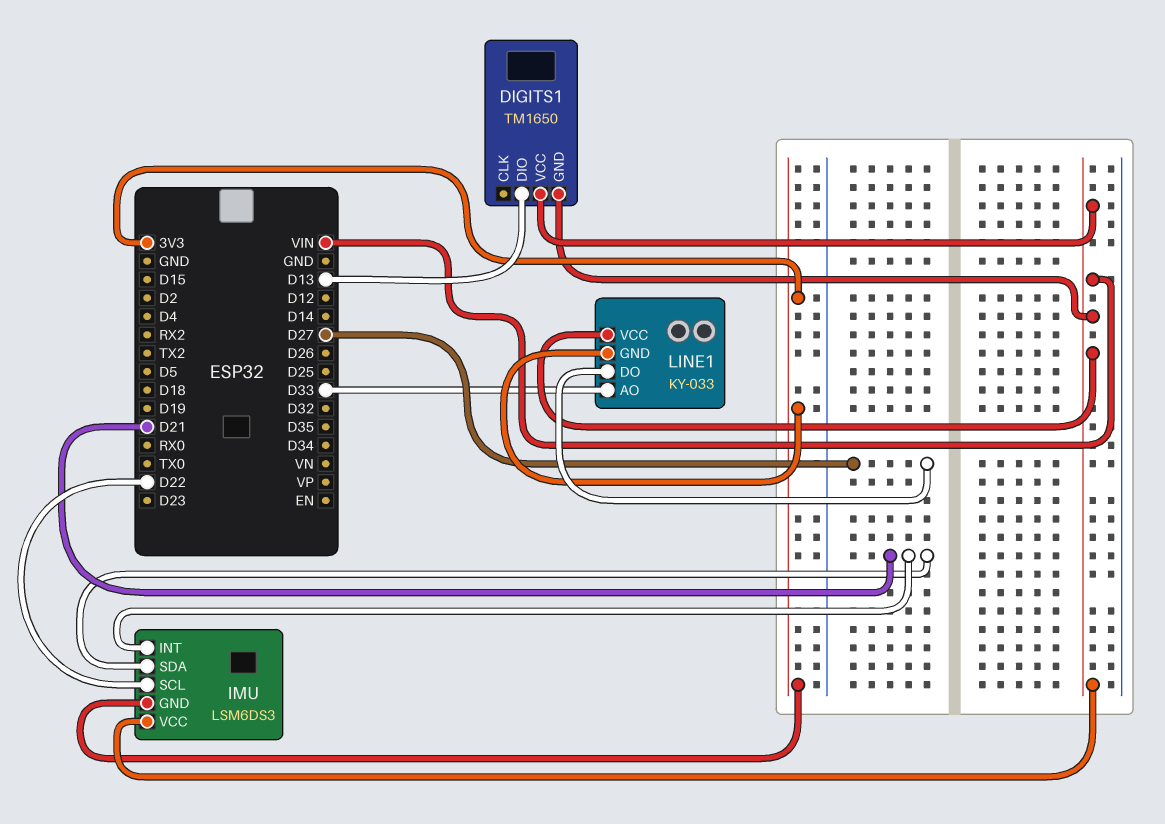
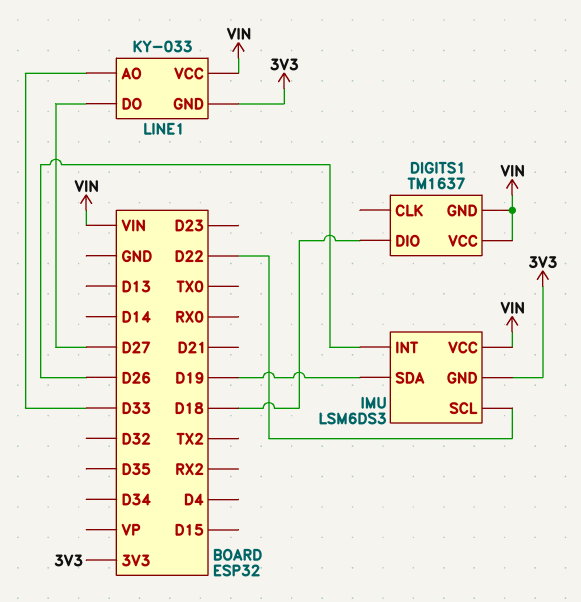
DIGITS1: TM1650 -> TM1637
DIGITS1 pin DIO: D13 -> D18
IMU pin INT: D21 -> D26
IMU pin SDA: D21 -> D19

